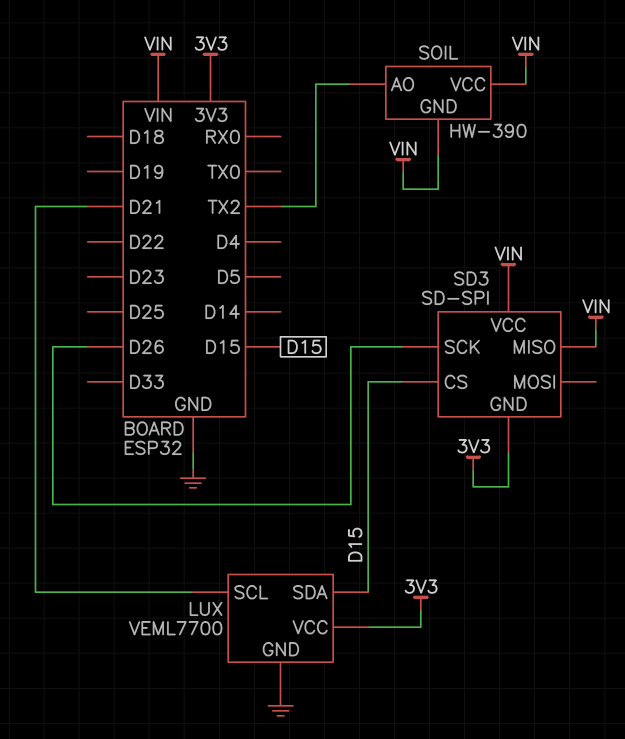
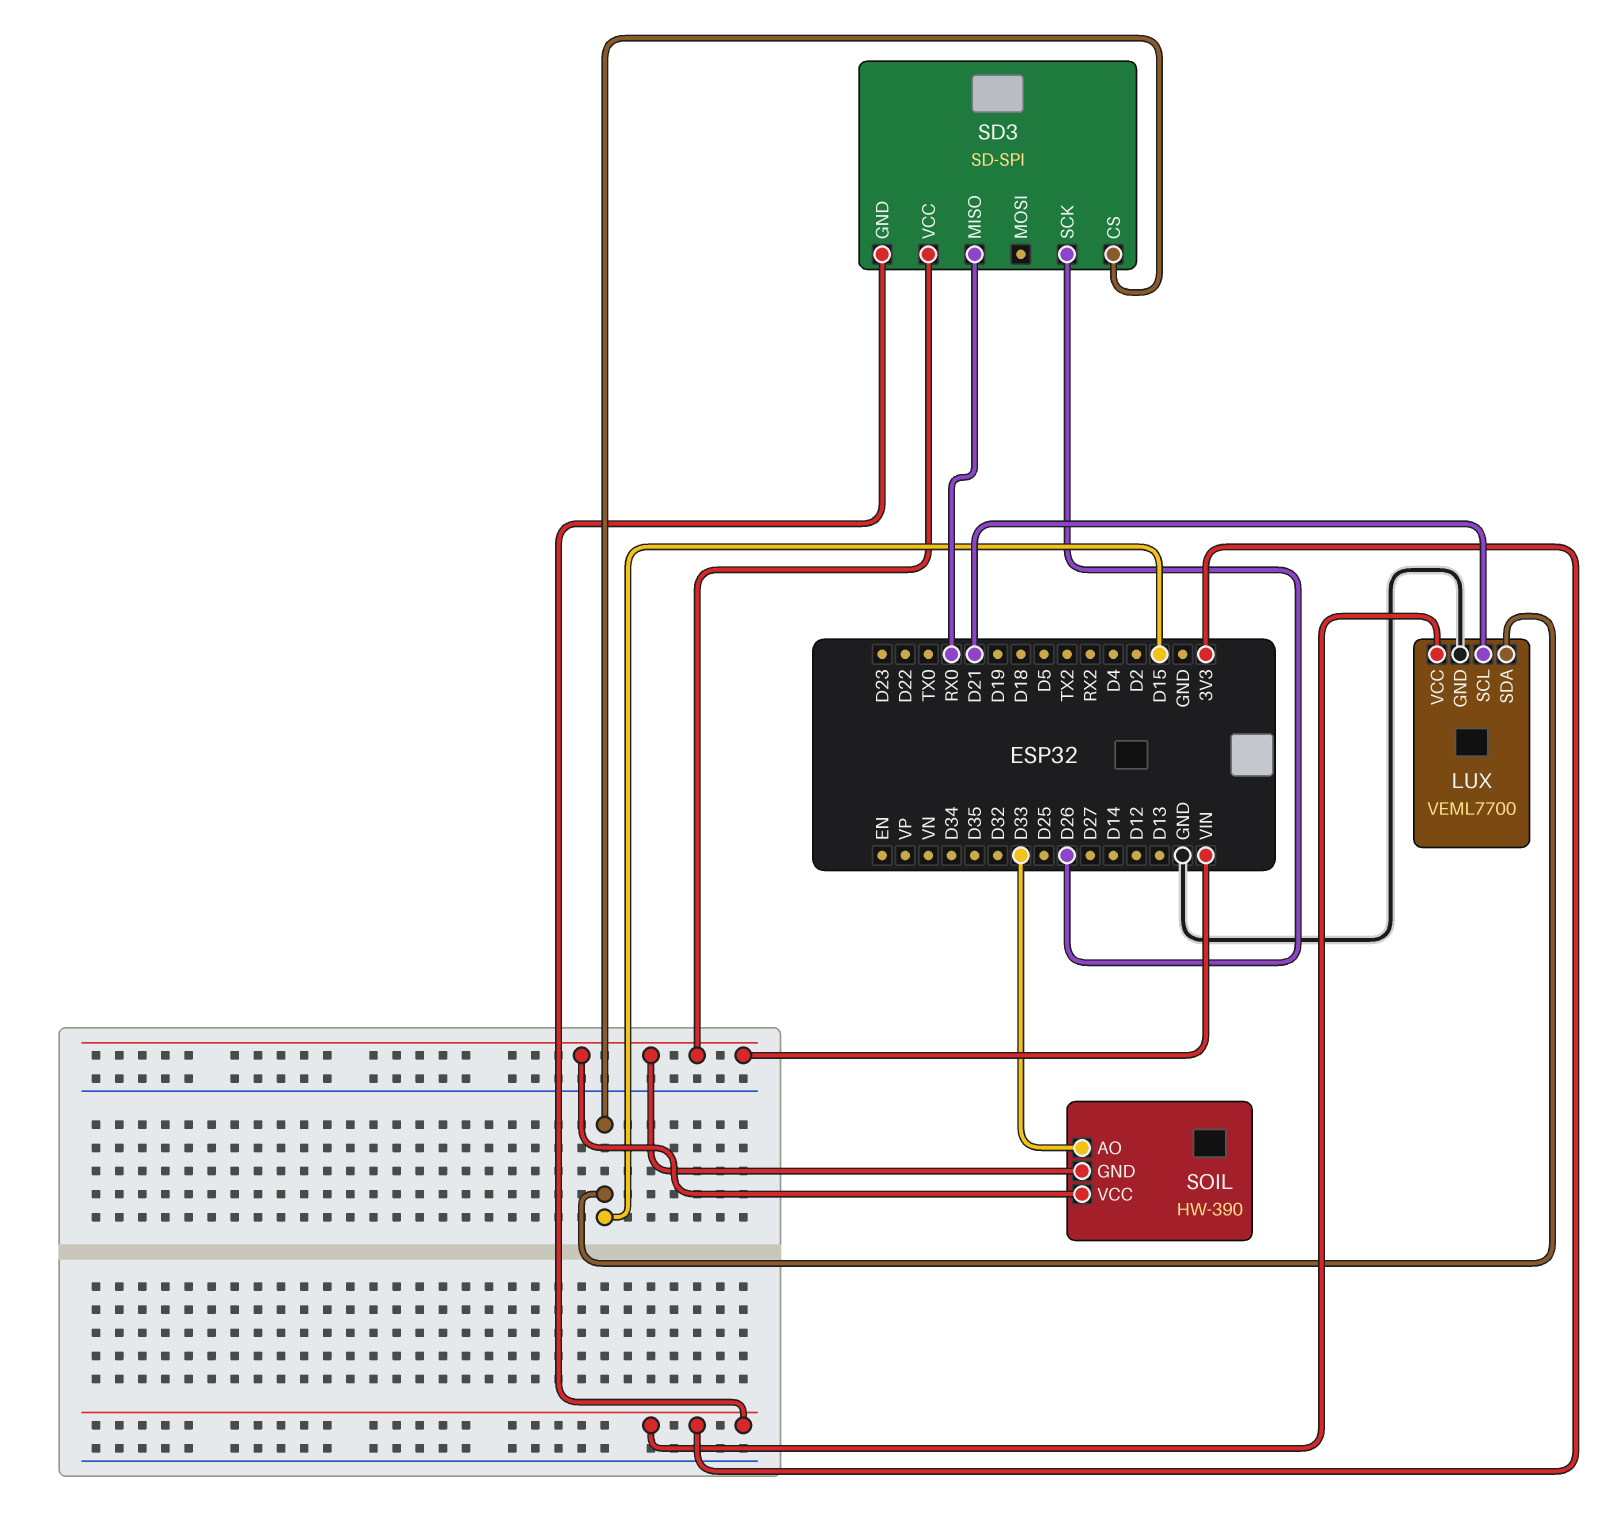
SD3 pin MISO: VIN -> RX0
SOIL pin AO: TX2 -> D33

